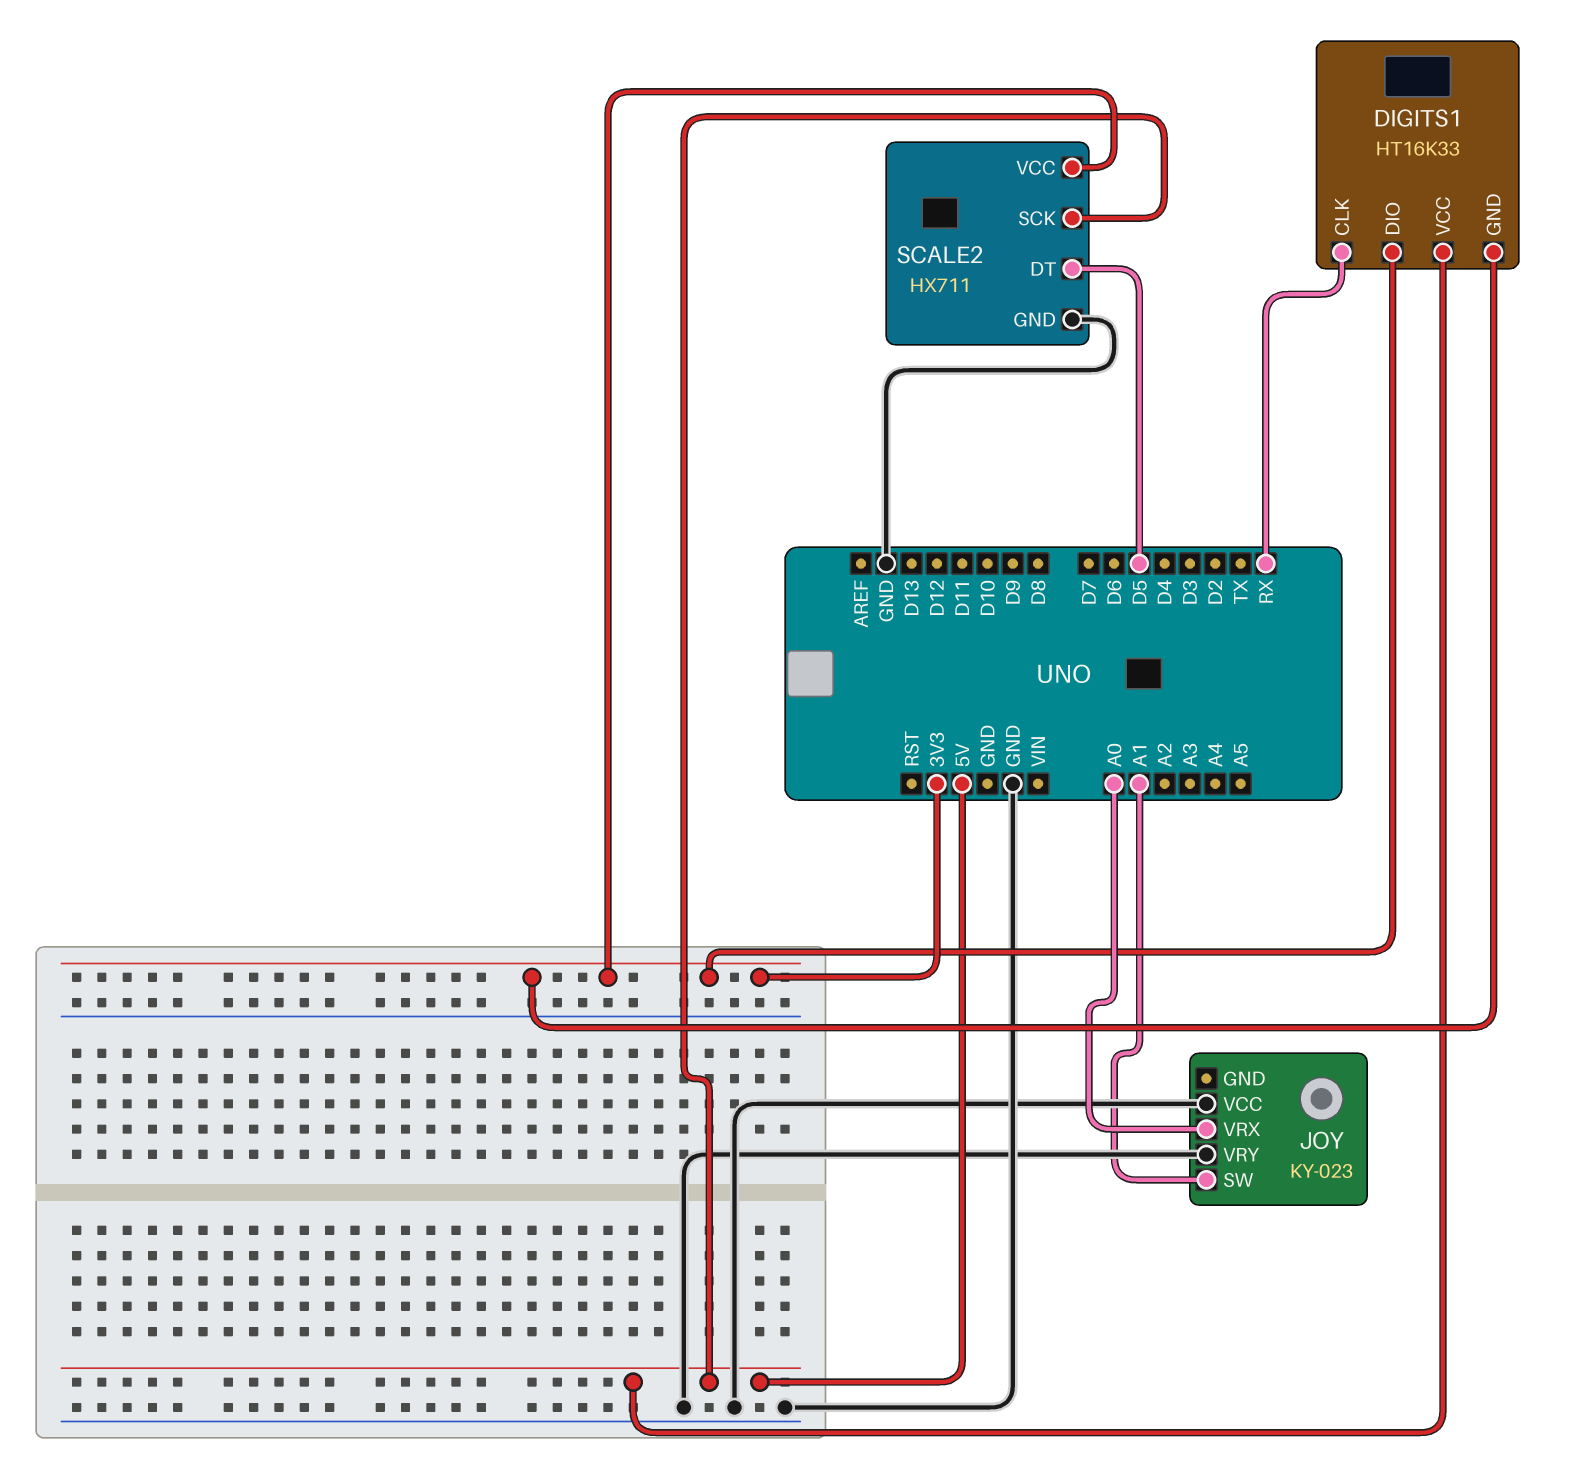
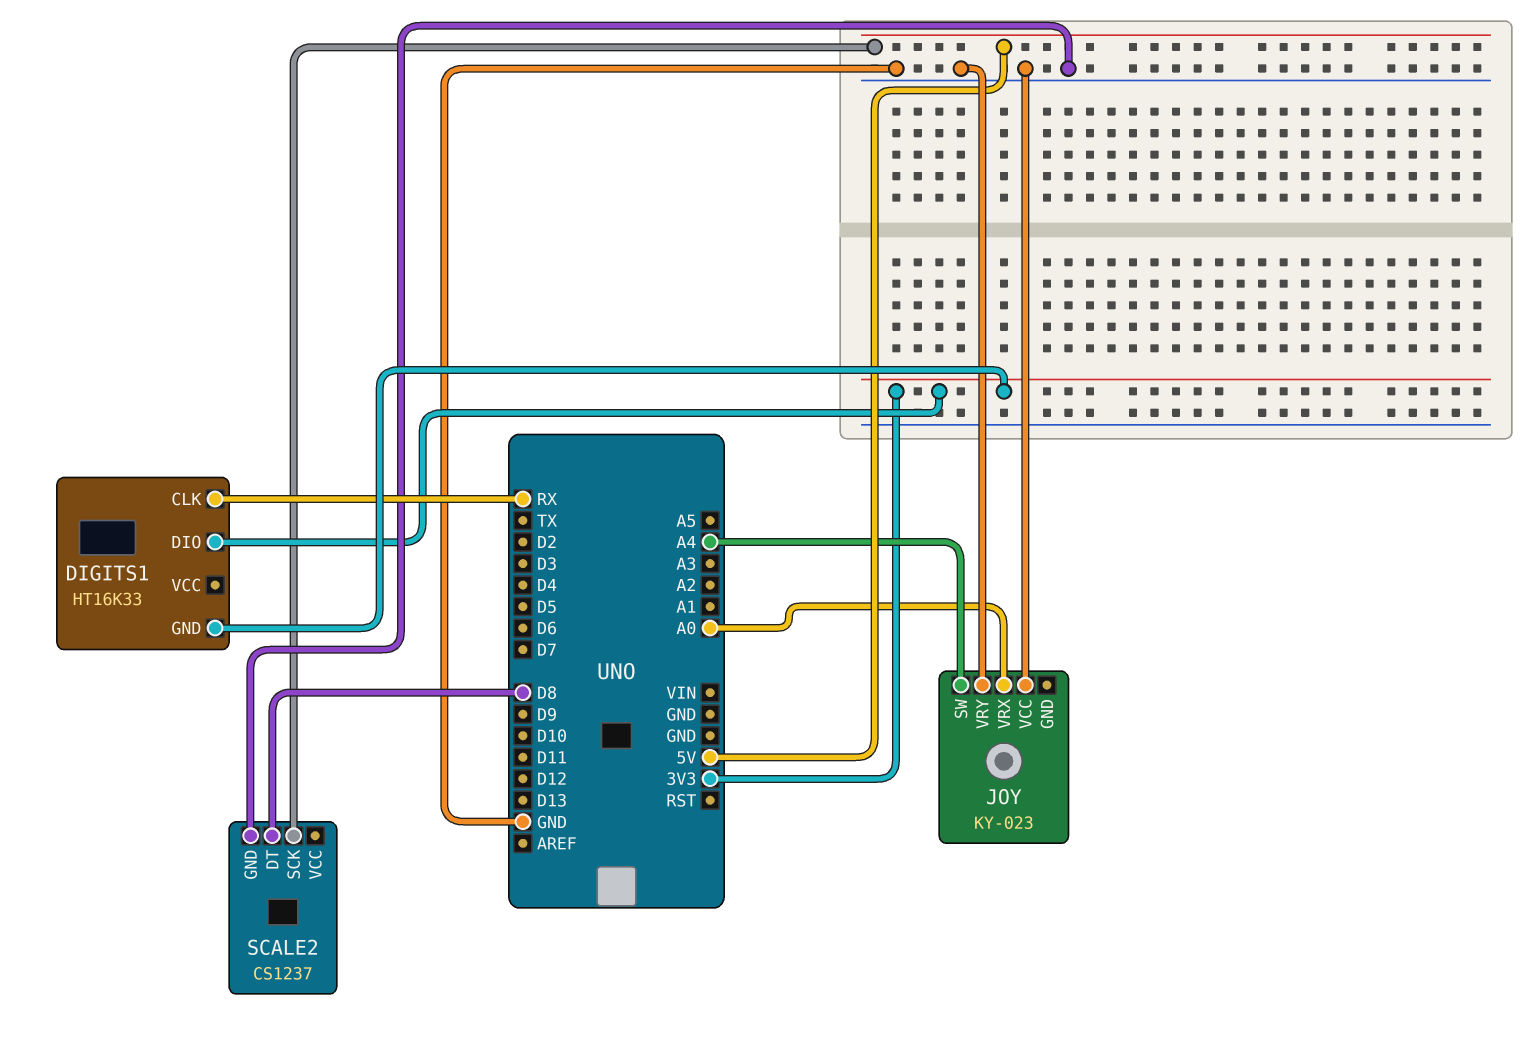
DIGITS1 pin VCC: 5V -> none
JOY pin SW: A1 -> A4
SCALE2: HX711 -> CS1237
SCALE2 pin DT: D5 -> D8
SCALE2 pin VCC: 3V3 -> none

